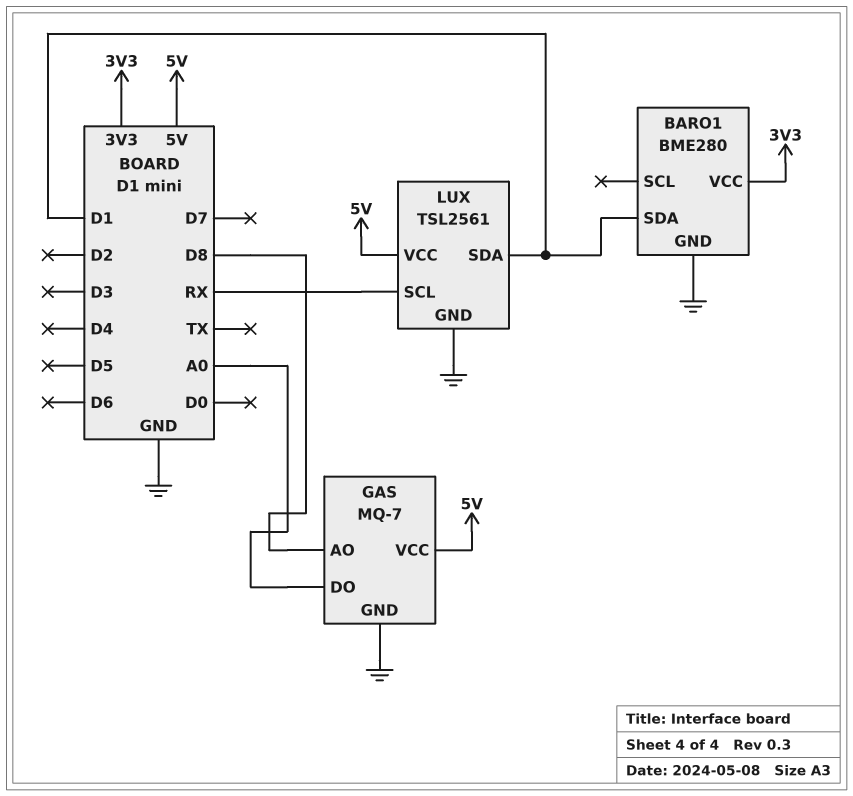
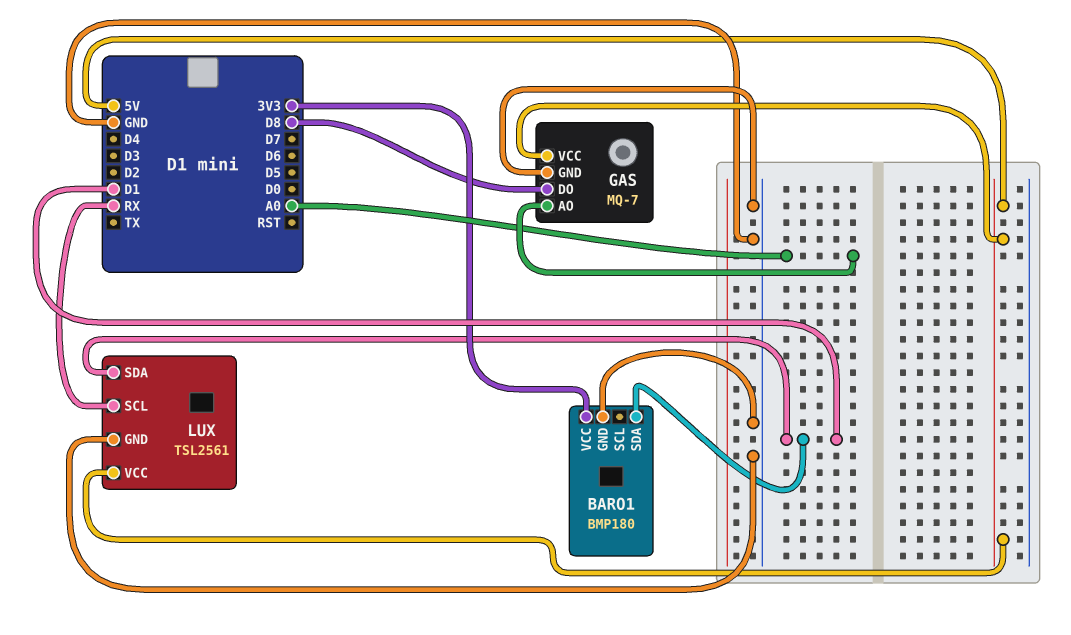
BARO1: BME280 -> BMP180
GAS pin AO: D8 -> A0
GAS pin DO: A0 -> D8

